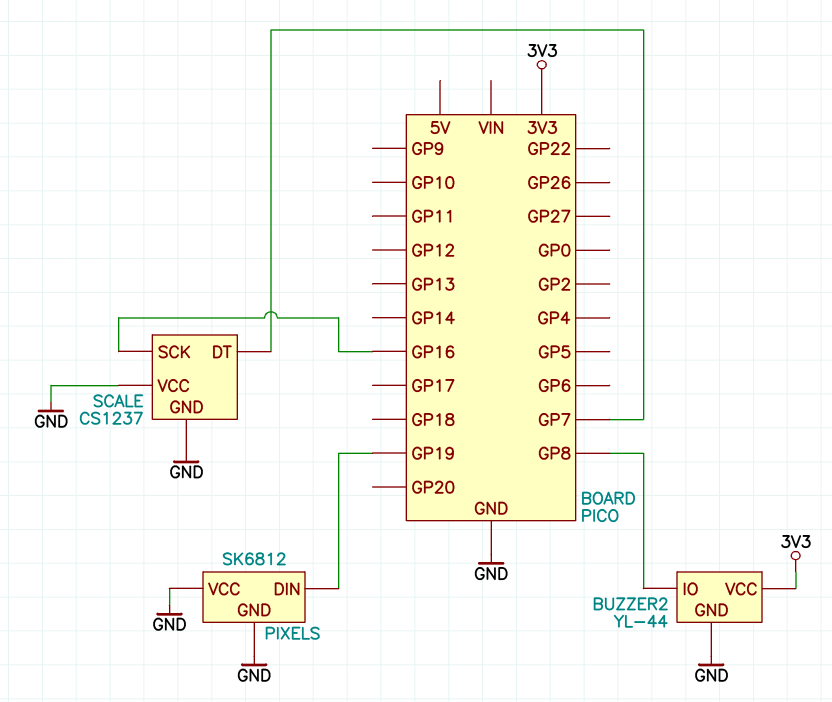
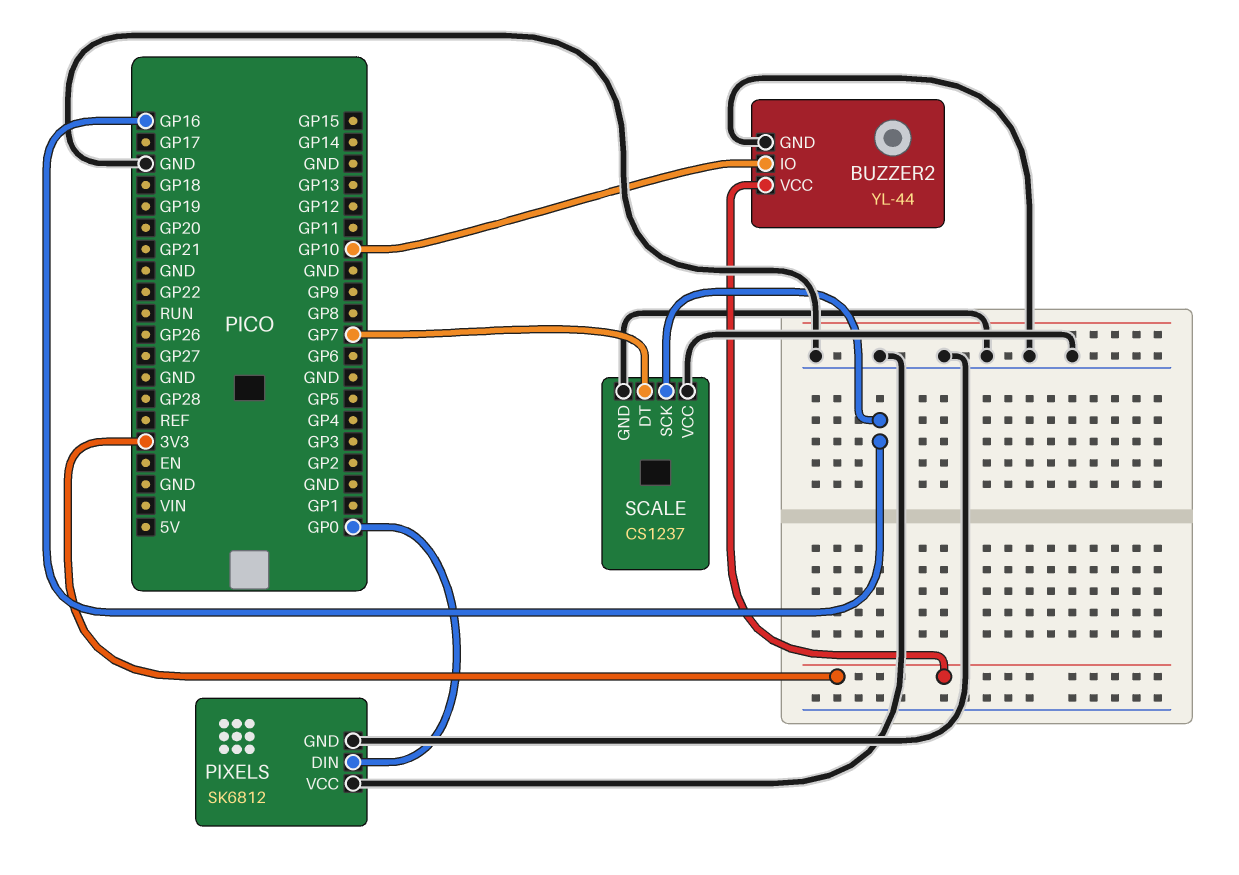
BUZZER2 pin IO: GP8 -> GP10
PIXELS pin DIN: GP19 -> GP0

